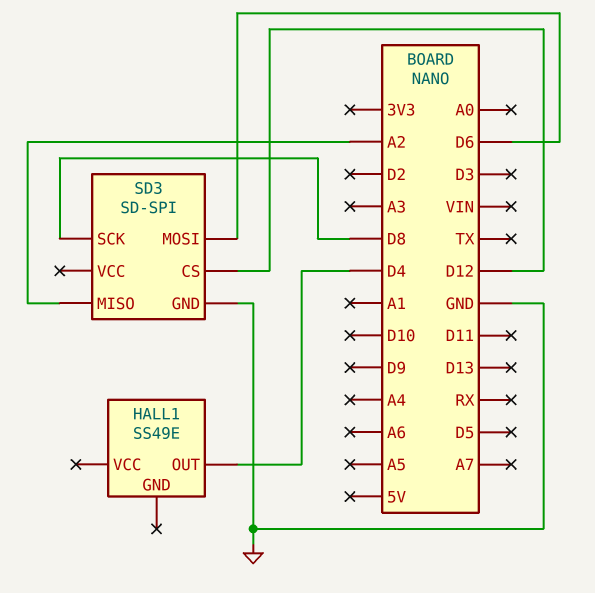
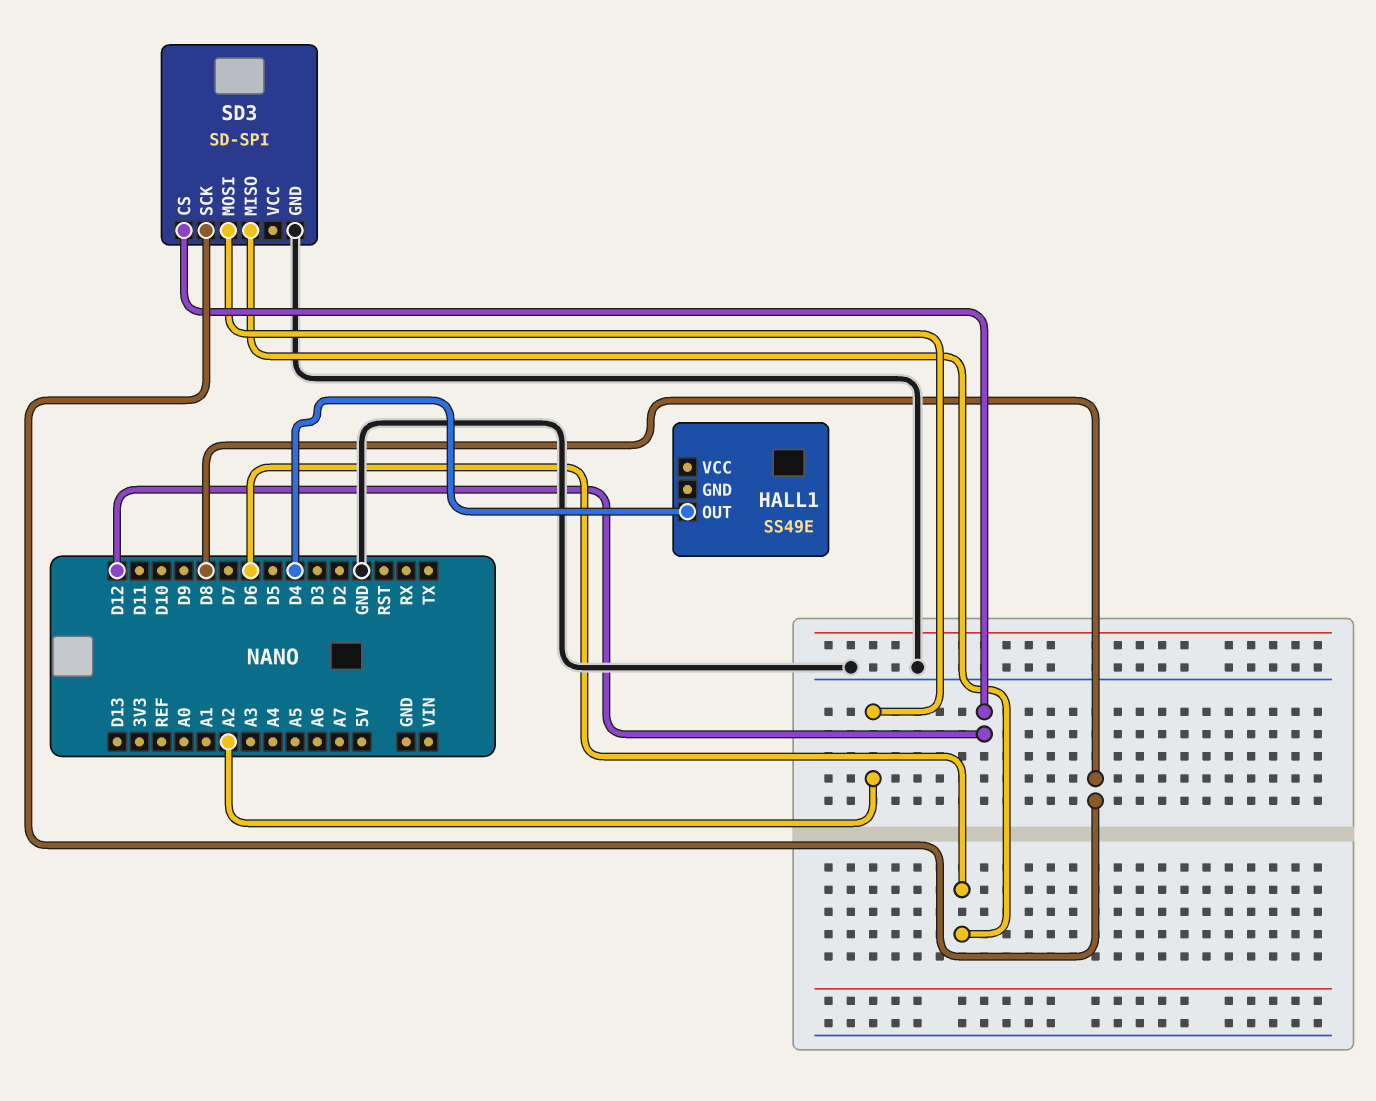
SD3 pin MISO: A2 -> D6
SD3 pin MOSI: D6 -> A2

